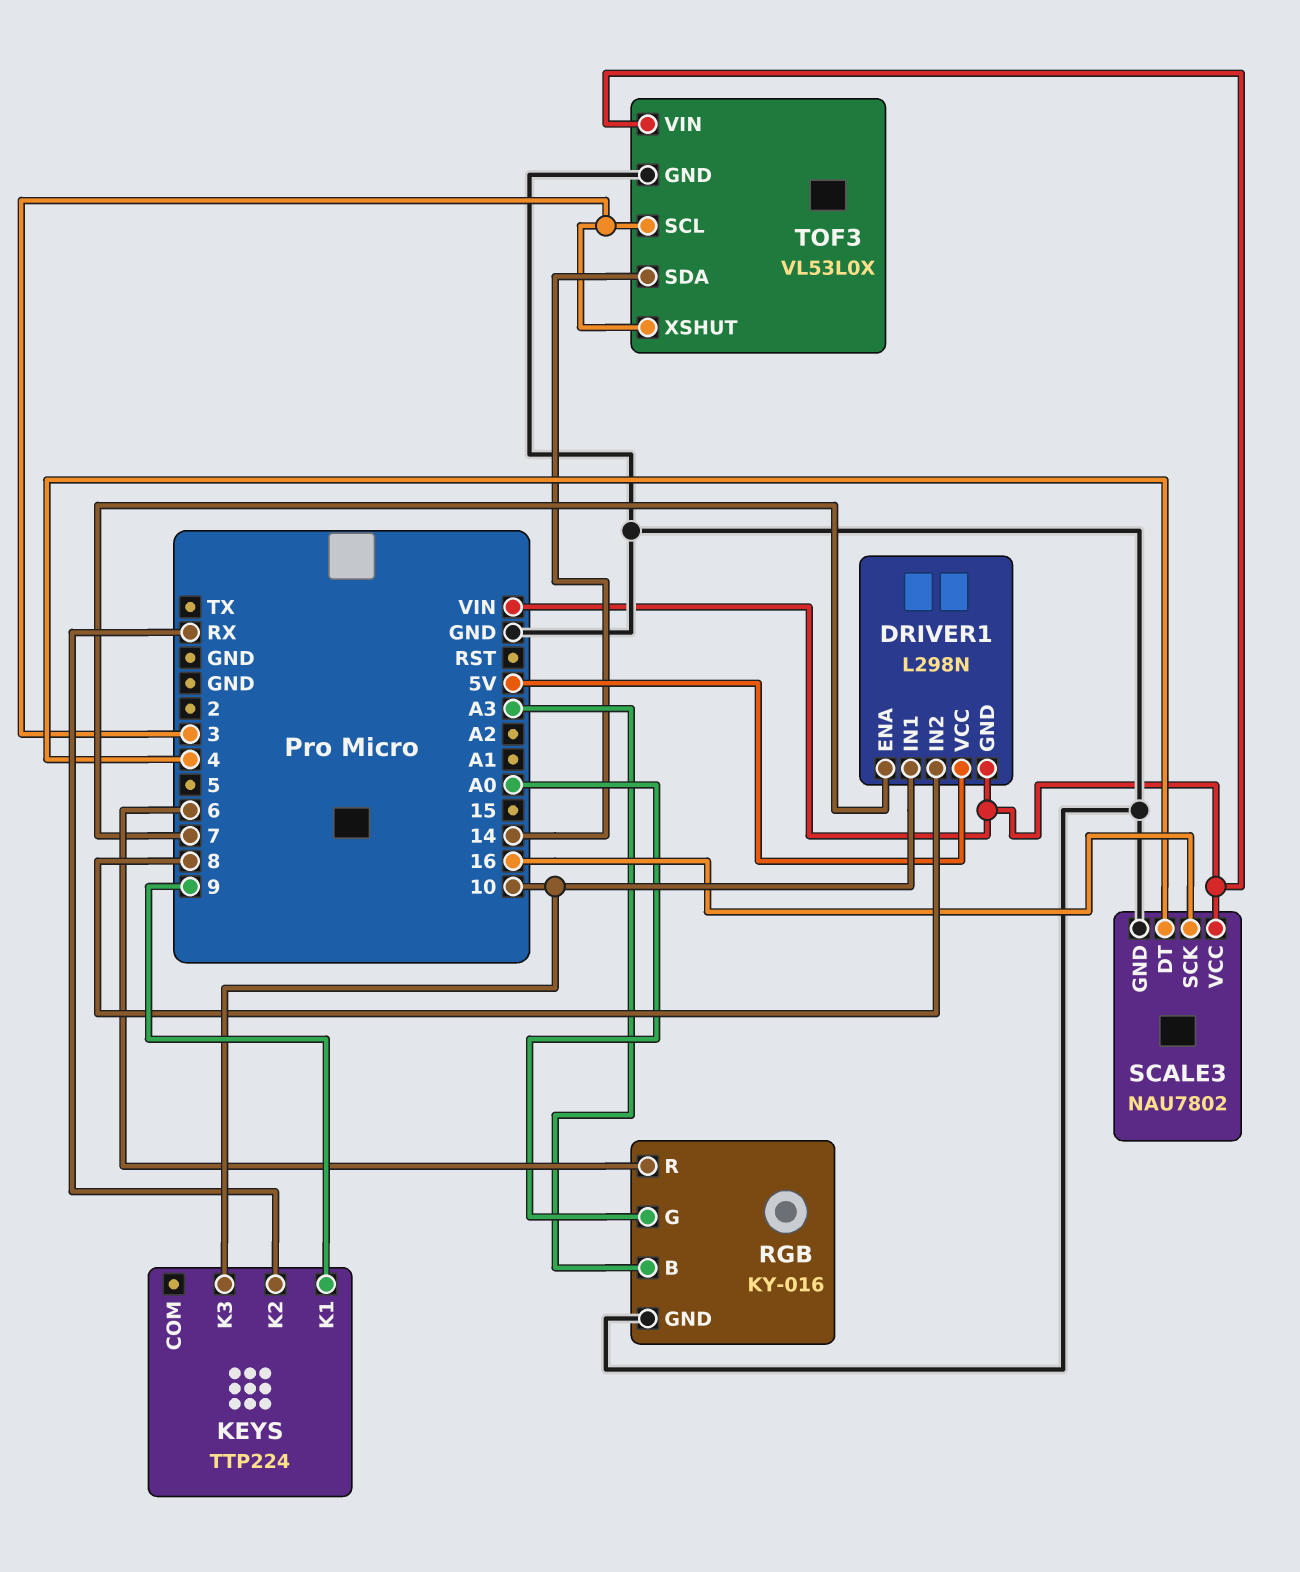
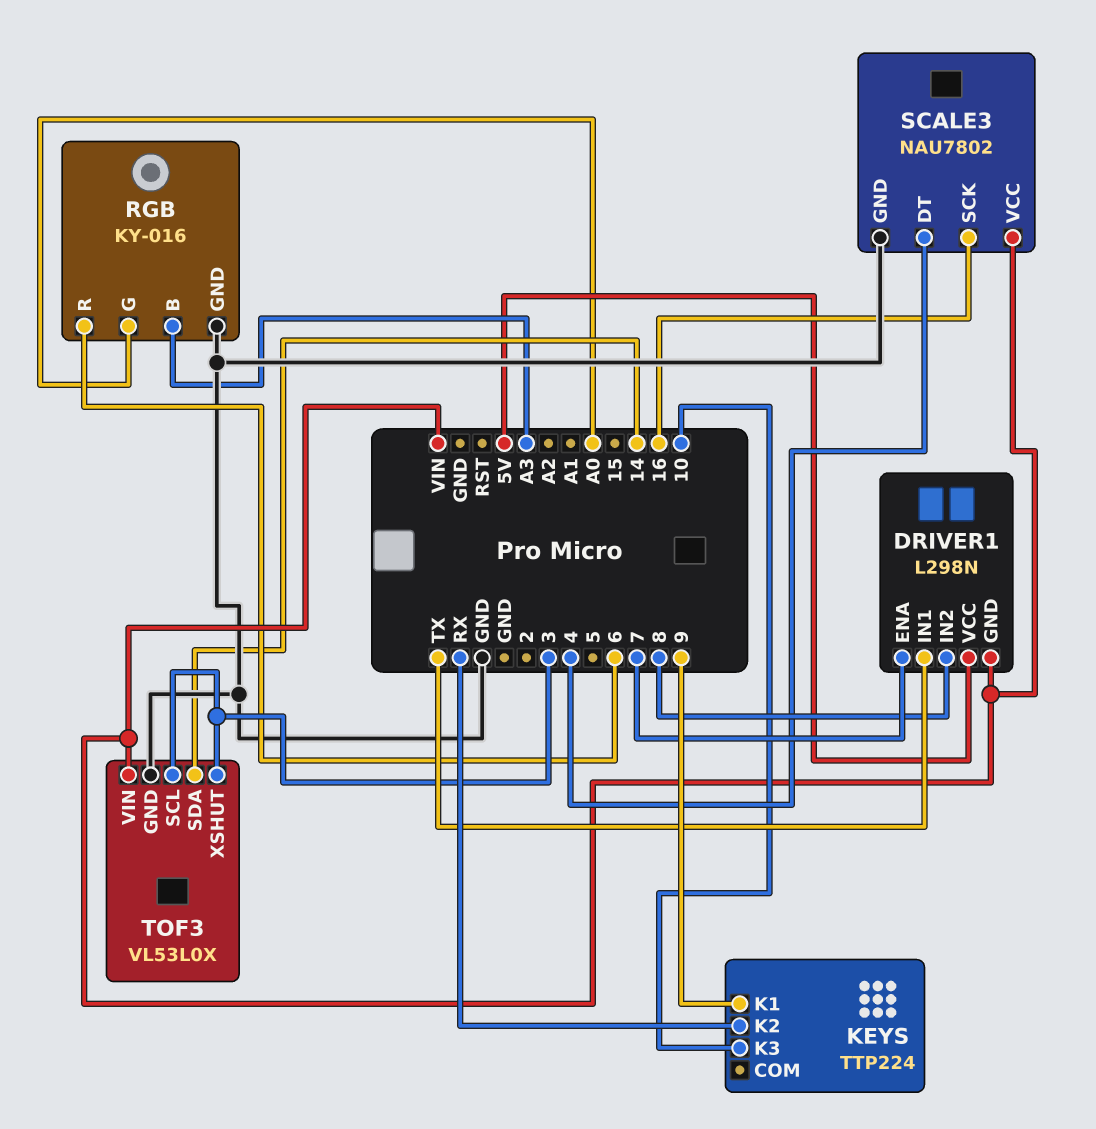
DRIVER1 pin IN1: 10 -> TX

